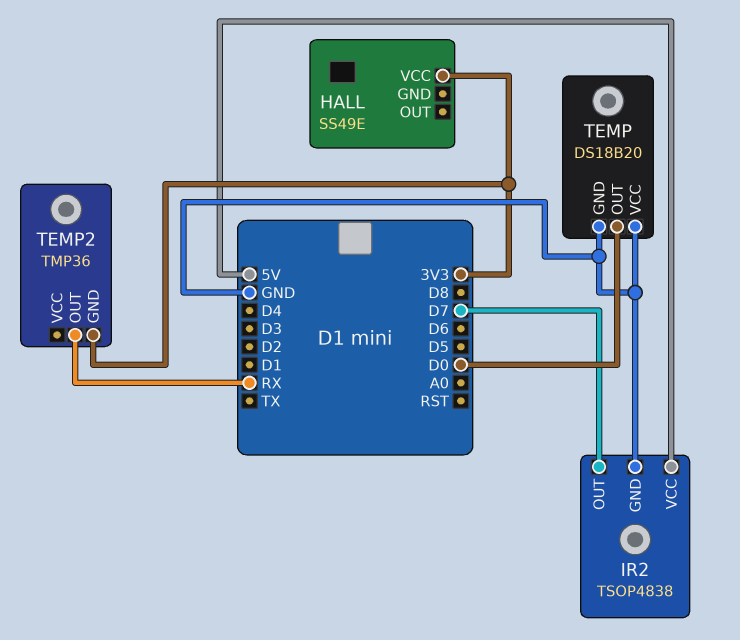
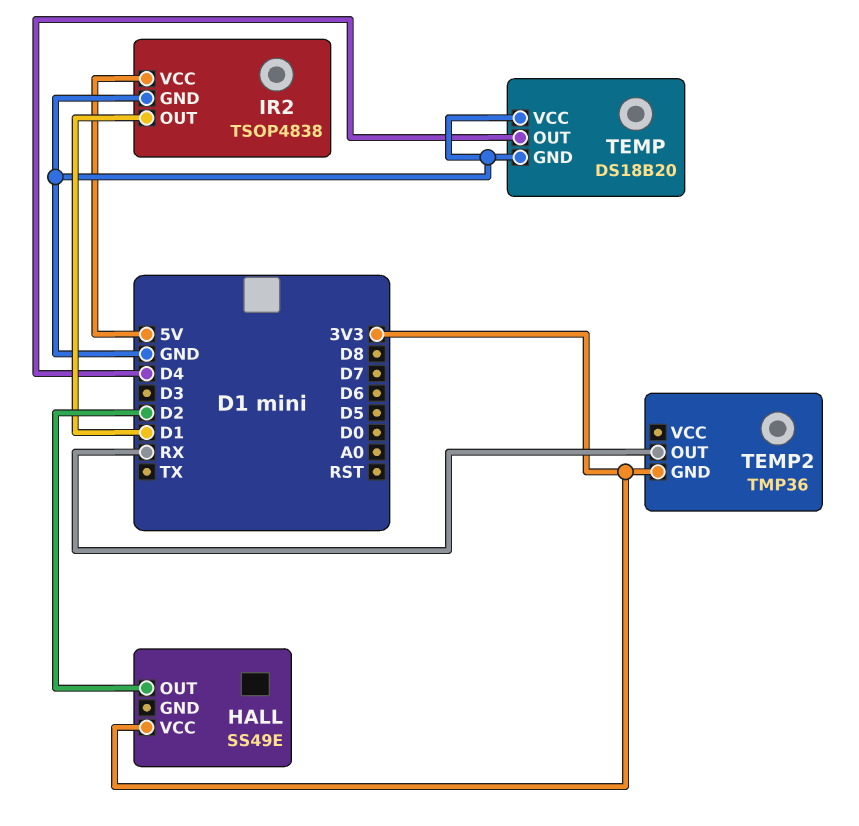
HALL pin OUT: none -> D2
IR2 pin OUT: D7 -> D1
TEMP pin OUT: D0 -> D4

